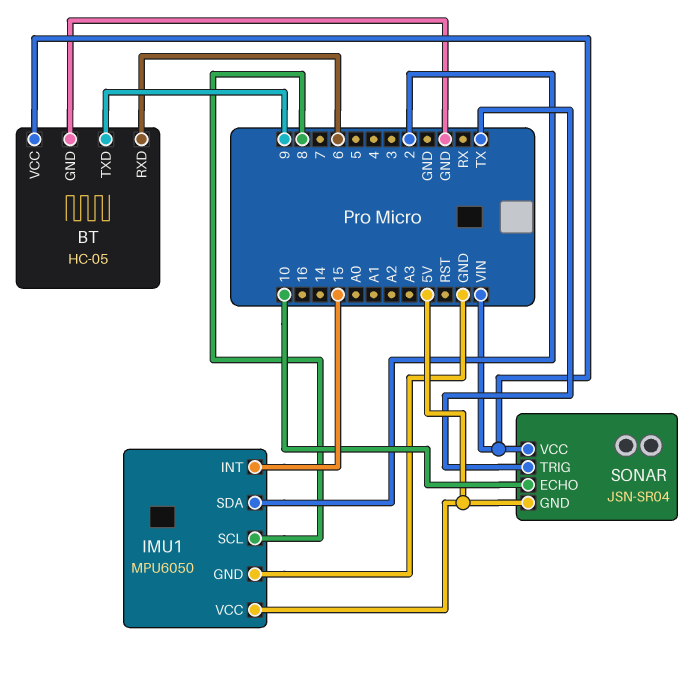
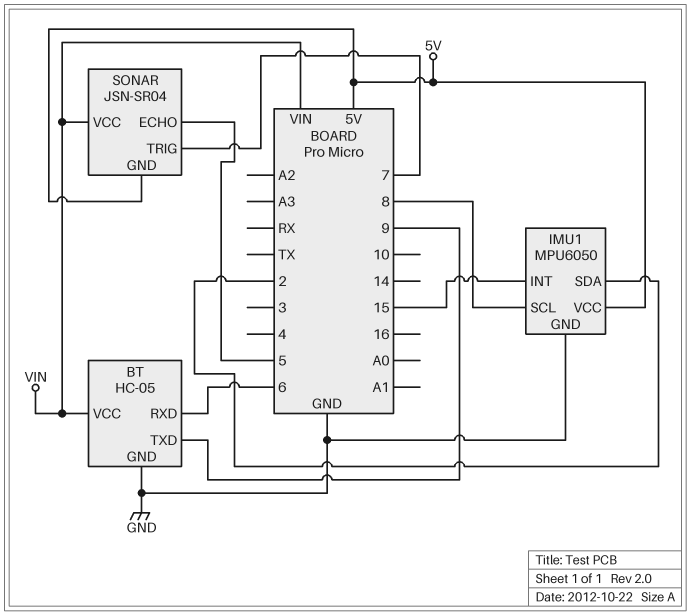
SONAR pin ECHO: 10 -> 5
SONAR pin TRIG: TX -> 7

